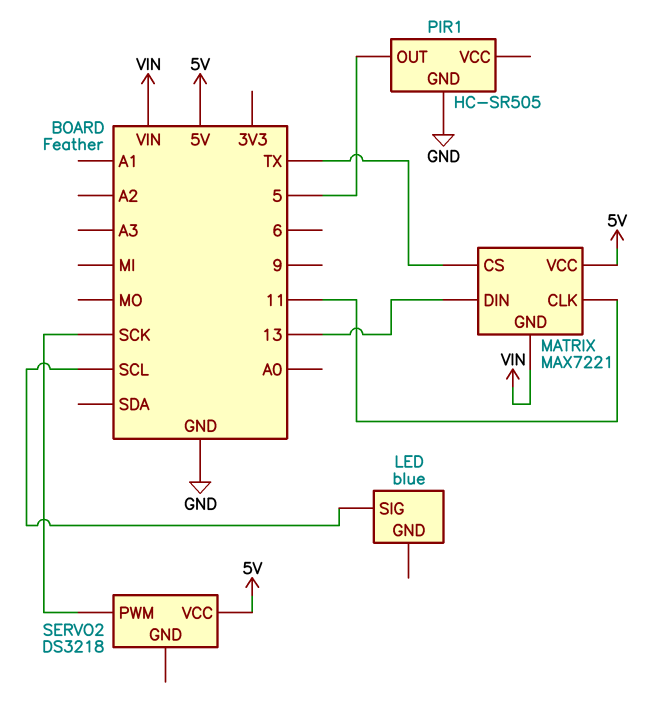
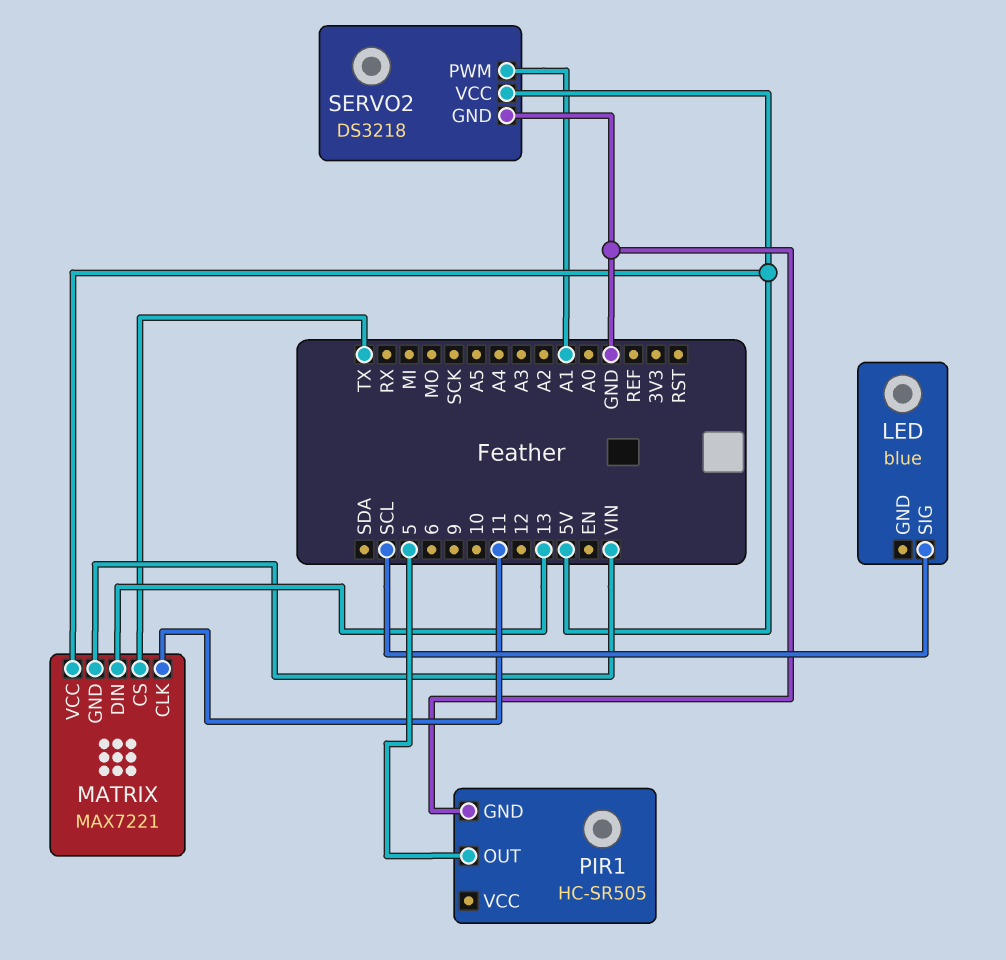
SERVO2 pin GND: none -> GND
SERVO2 pin PWM: SCK -> A1

